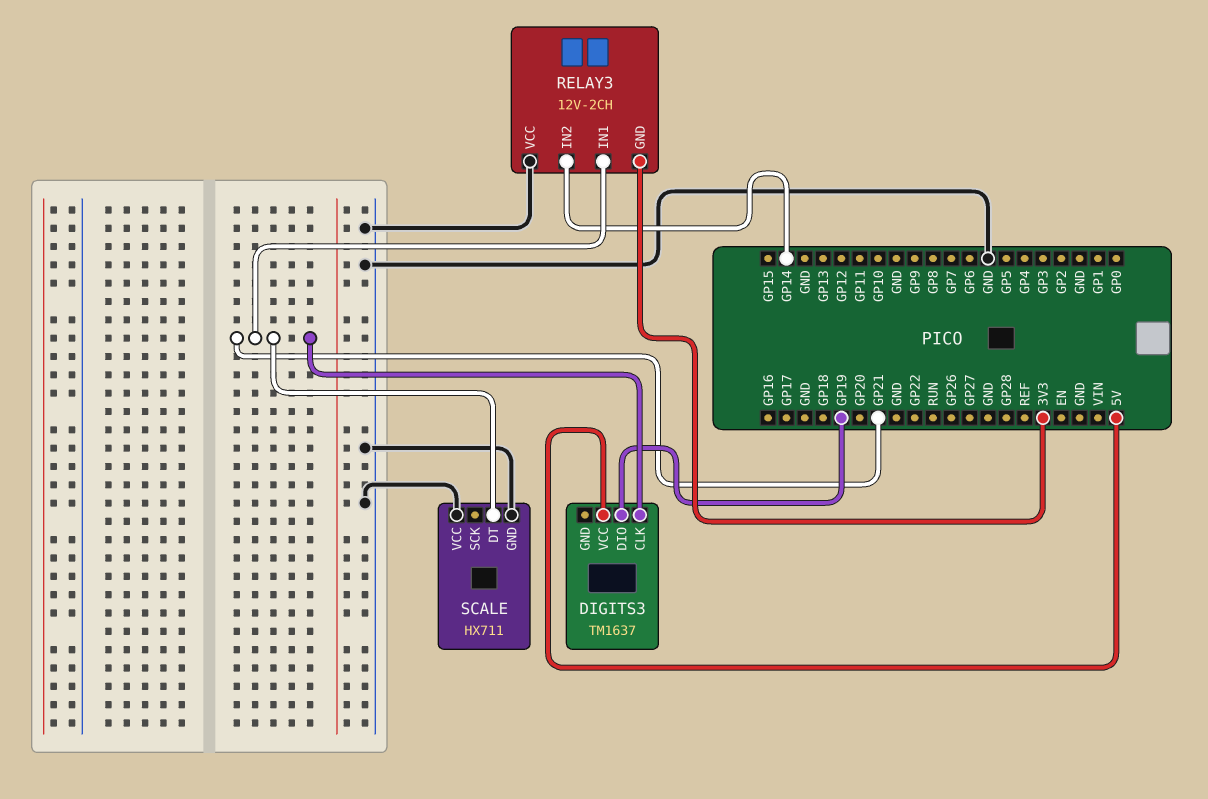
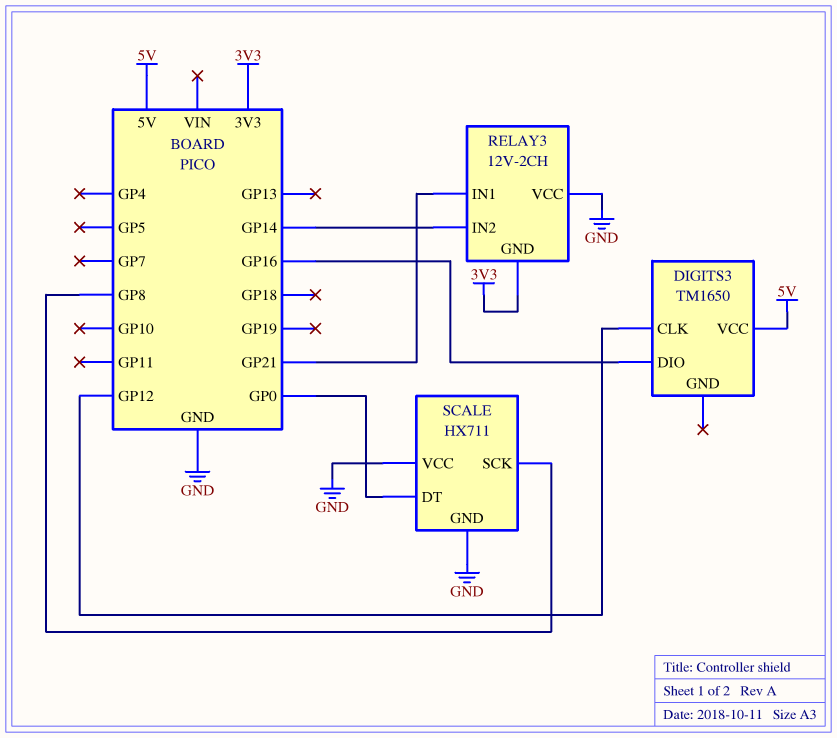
DIGITS3: TM1637 -> TM1650
DIGITS3 pin CLK: GP21 -> GP12
DIGITS3 pin DIO: GP19 -> GP16
SCALE pin DT: GP21 -> GP0
SCALE pin SCK: none -> GP8

